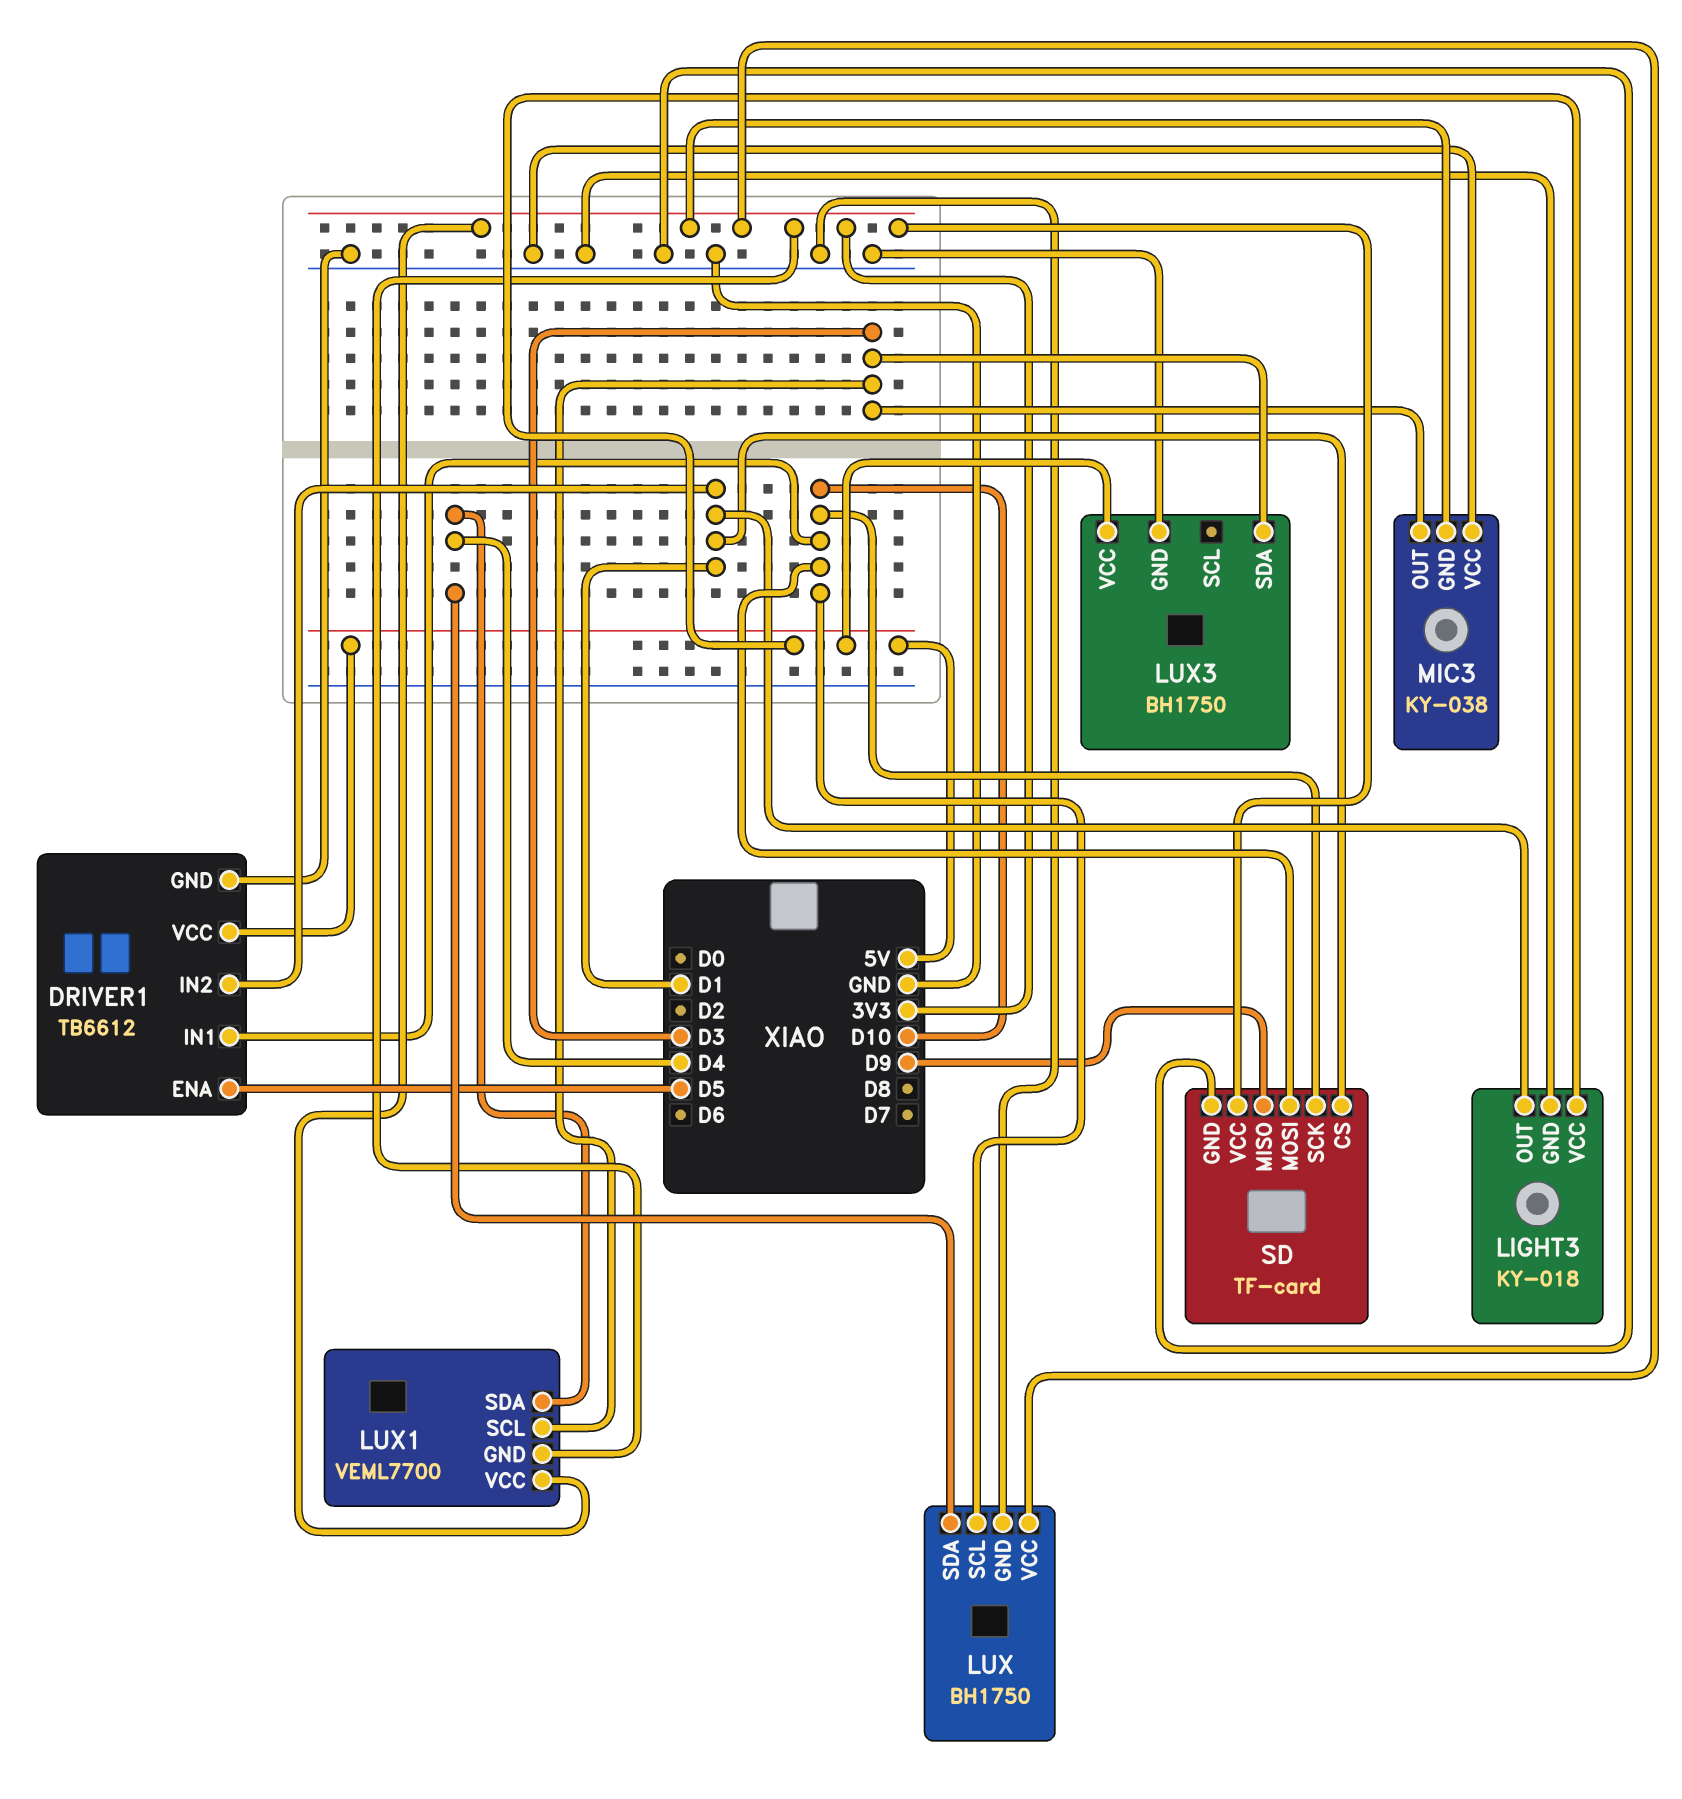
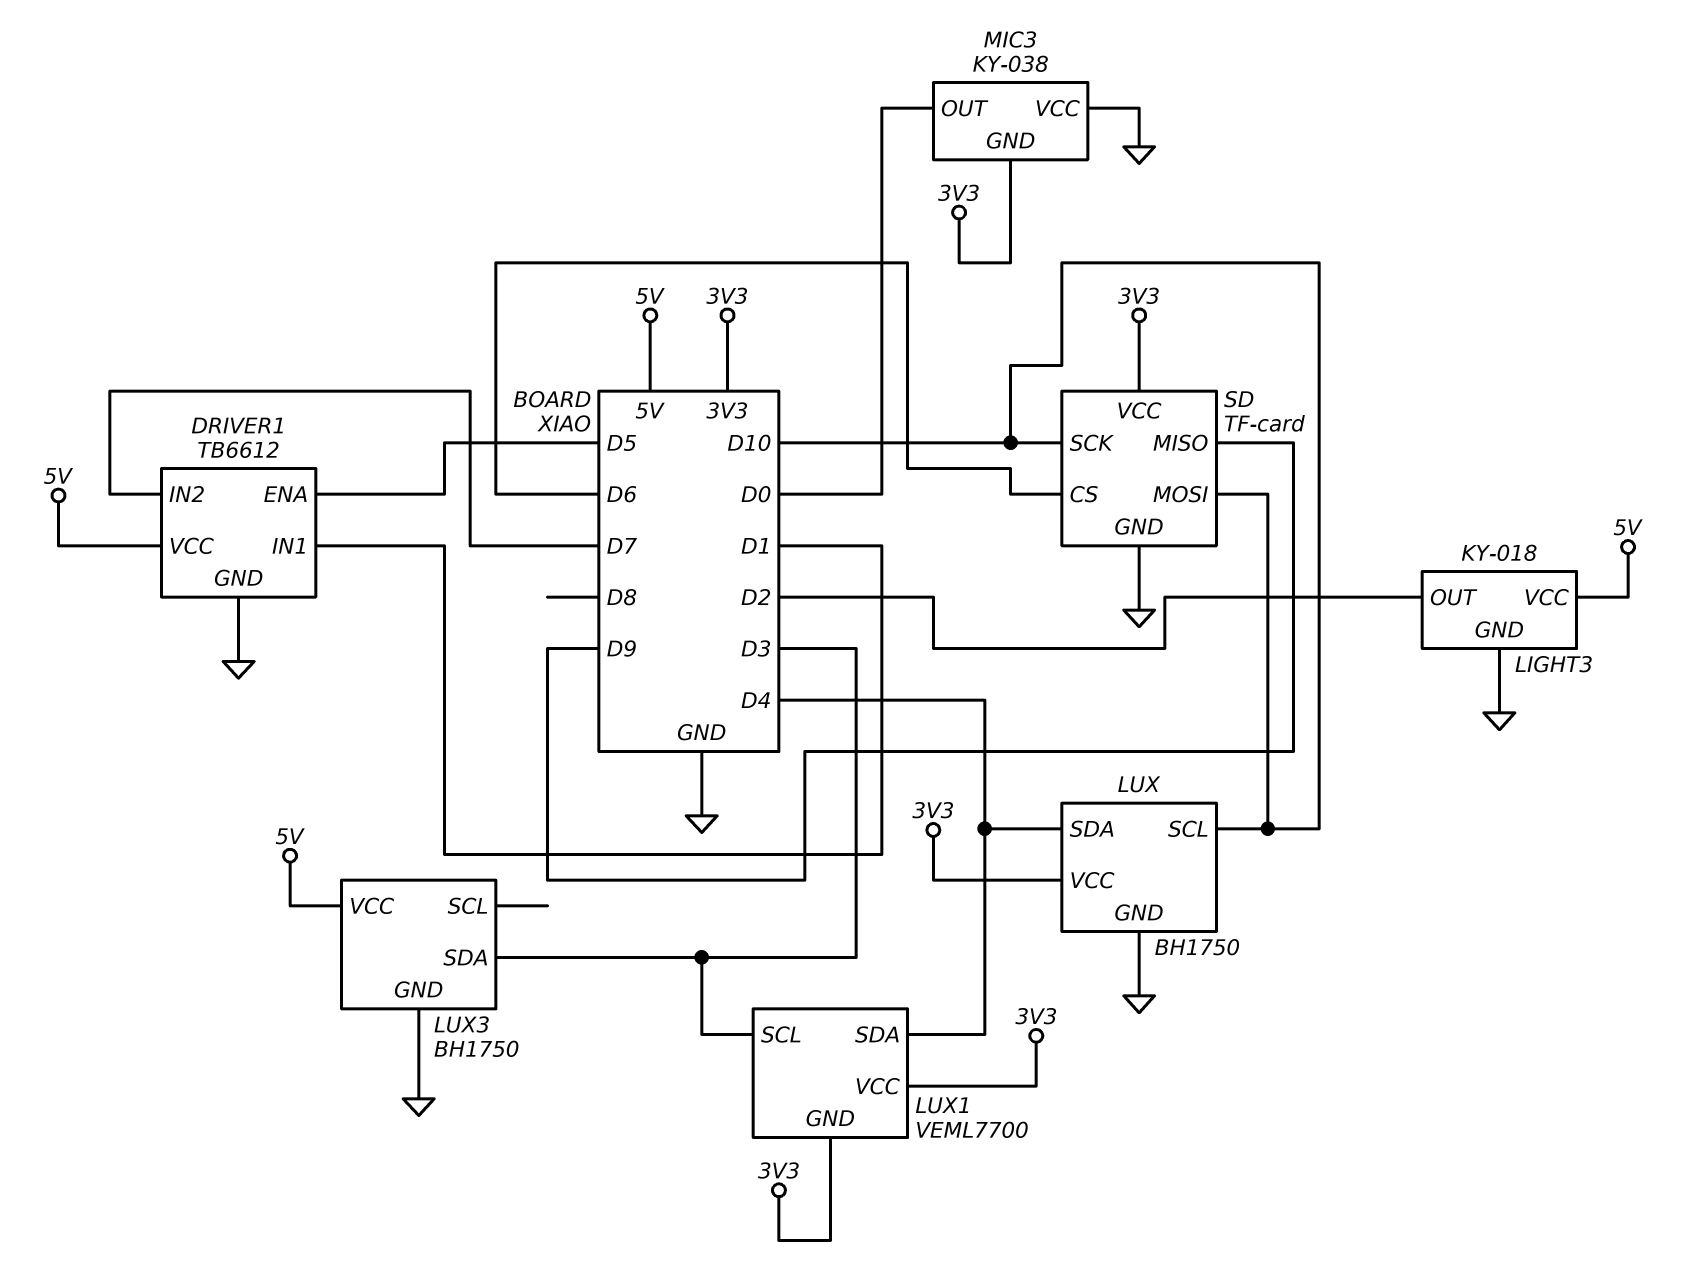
DRIVER1 pin IN1: D10 -> D1
DRIVER1 pin IN2: D1 -> D7
LIGHT3 pin OUT: D1 -> D2
MIC3 pin OUT: D3 -> D0
SD pin CS: D1 -> D6

